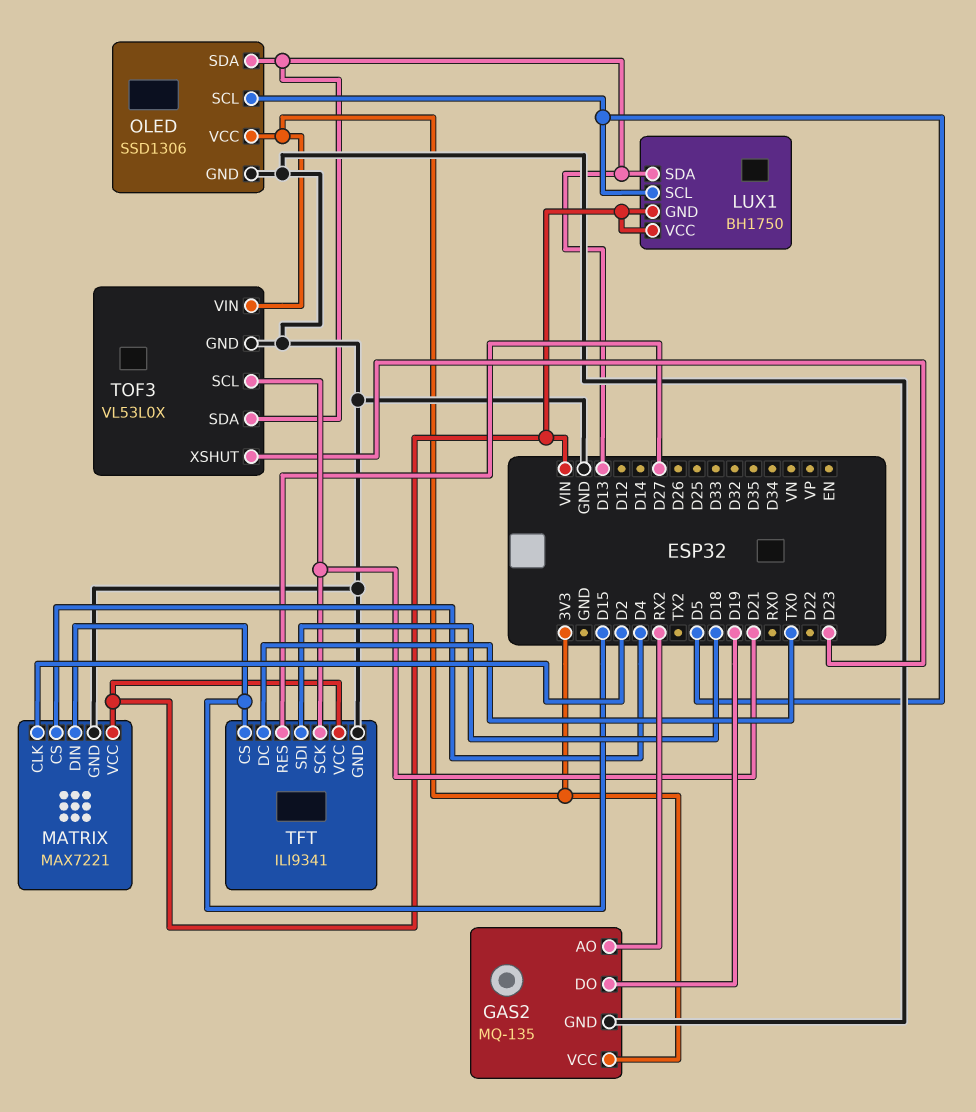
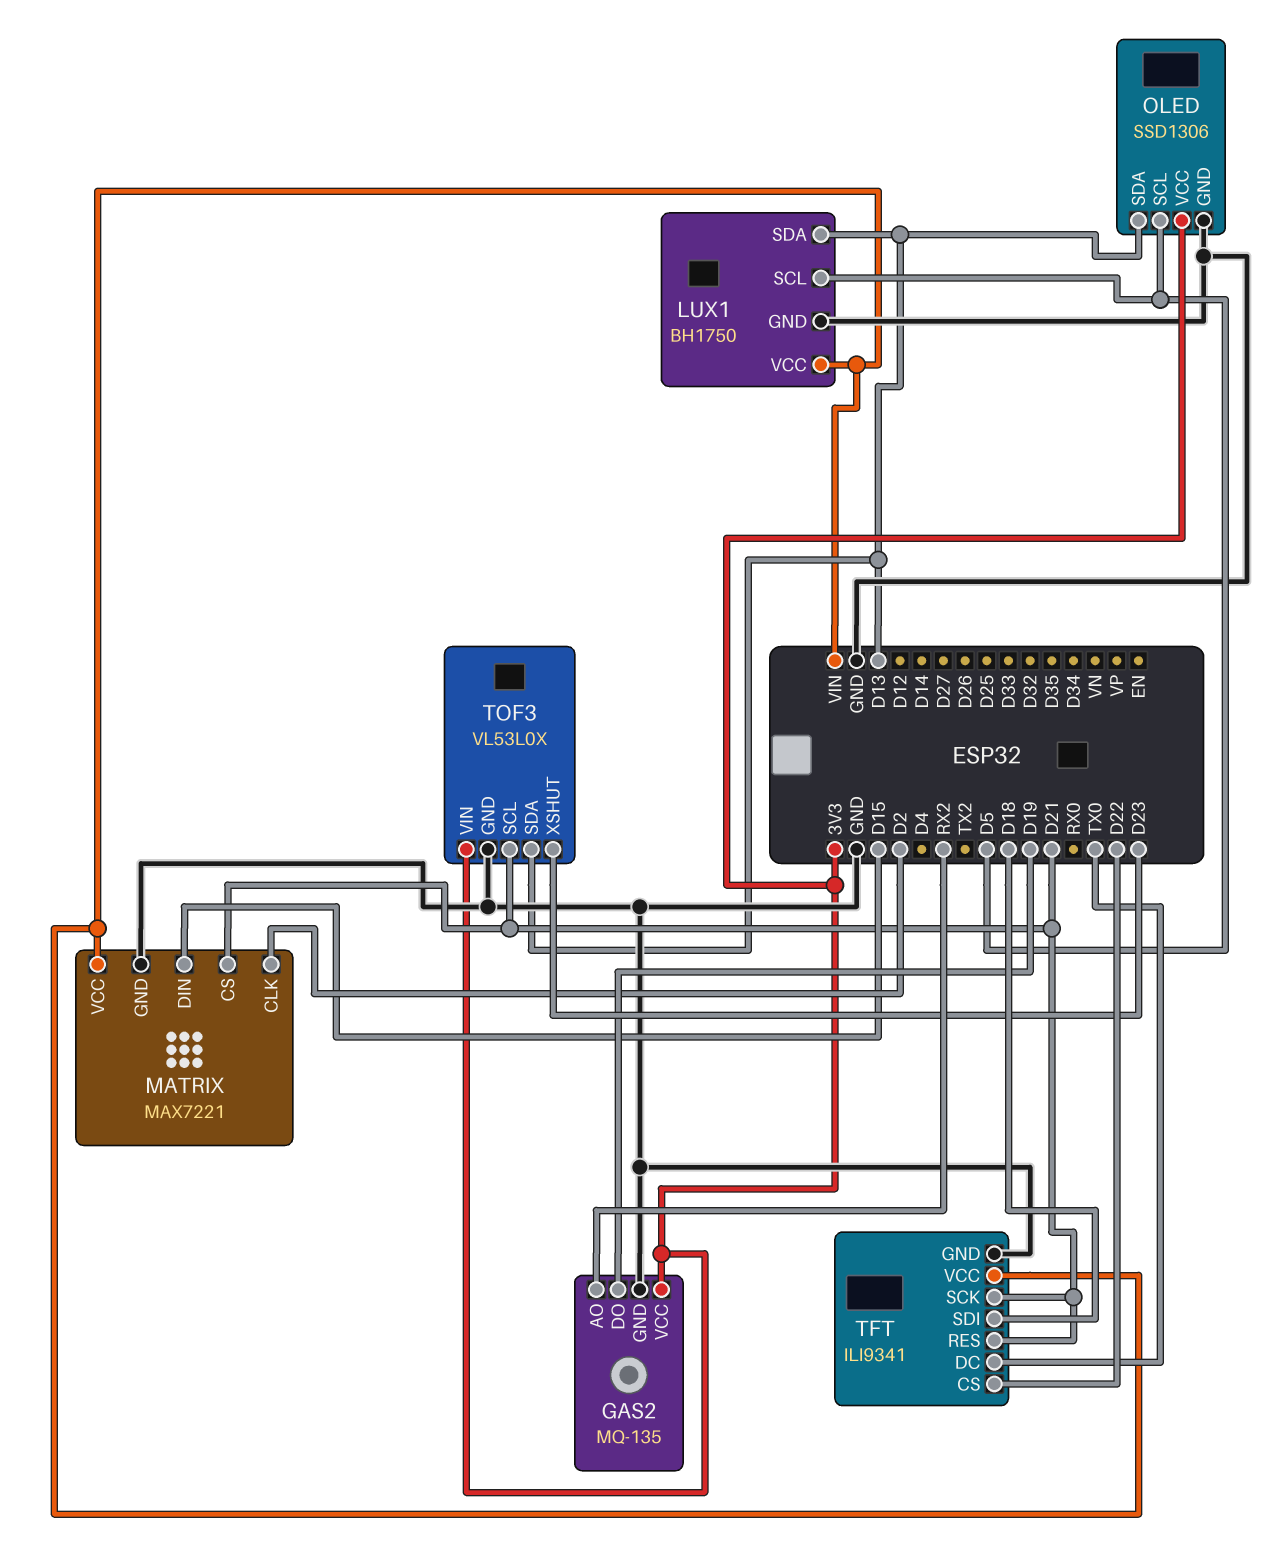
LUX1 pin GND: VIN -> GND
MATRIX pin CS: D4 -> D21
TFT pin CS: D15 -> D22
TFT pin RES: D27 -> D21

